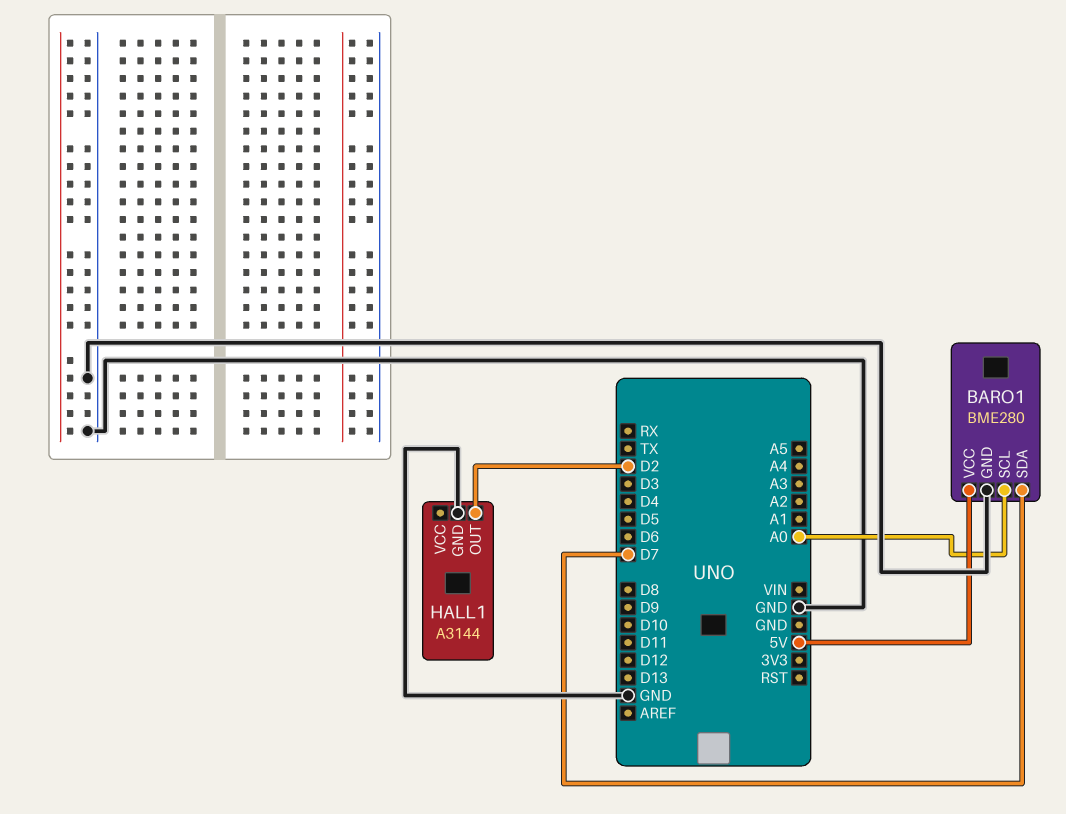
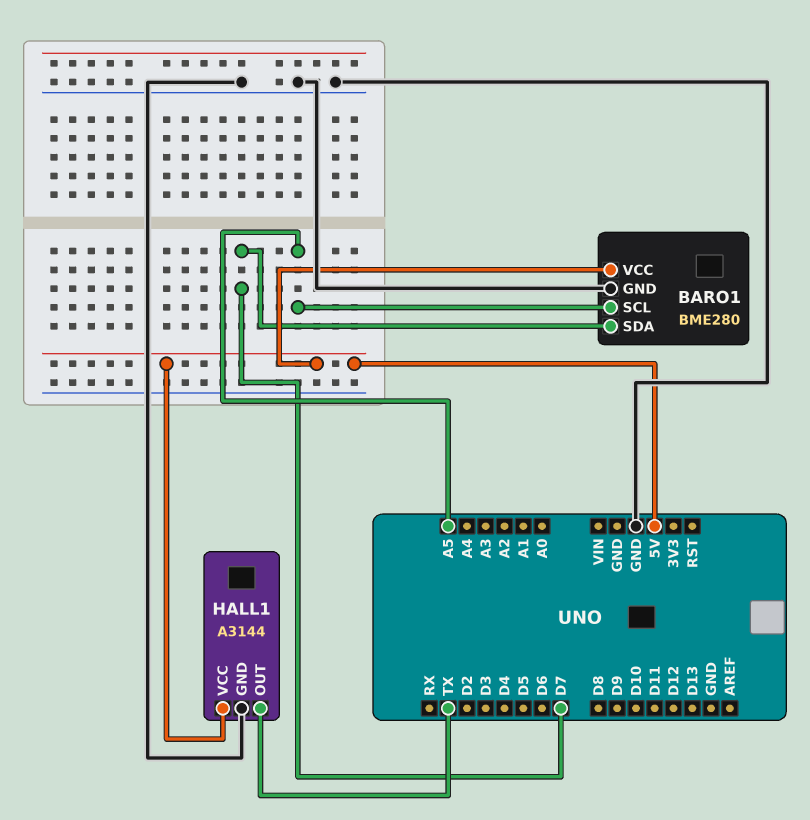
BARO1 pin SCL: A0 -> A5
HALL1 pin OUT: D2 -> TX
HALL1 pin VCC: none -> 5V

